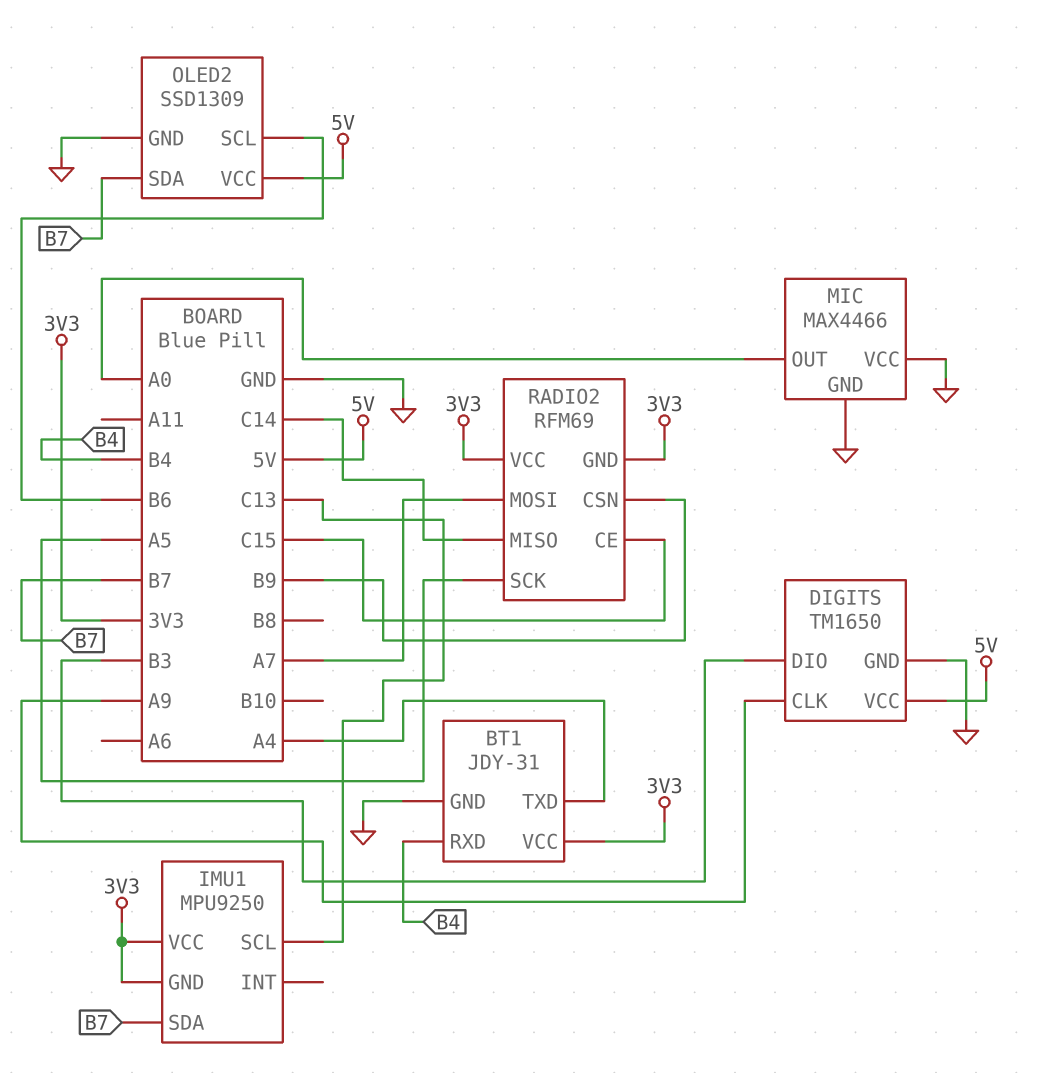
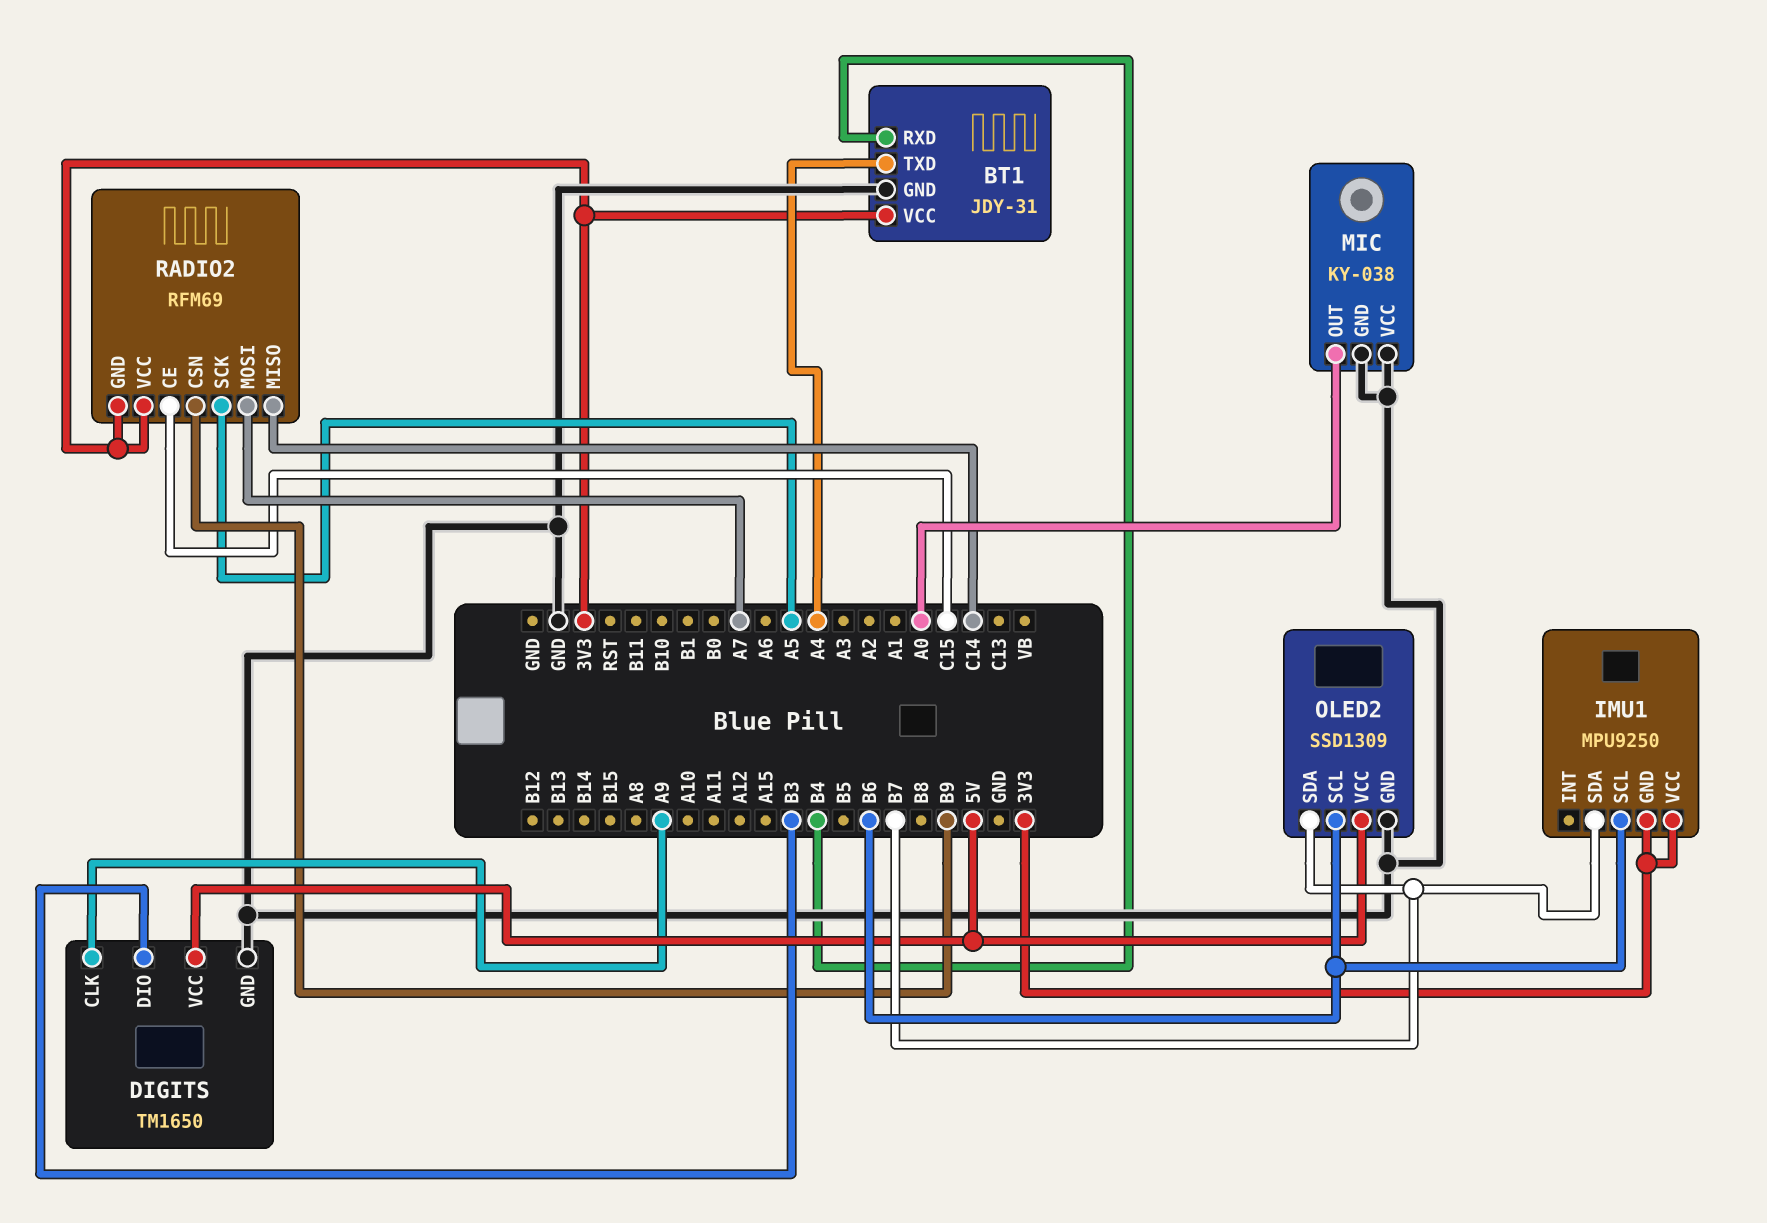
IMU1 pin SCL: C13 -> B6
MIC: MAX4466 -> KY-038

